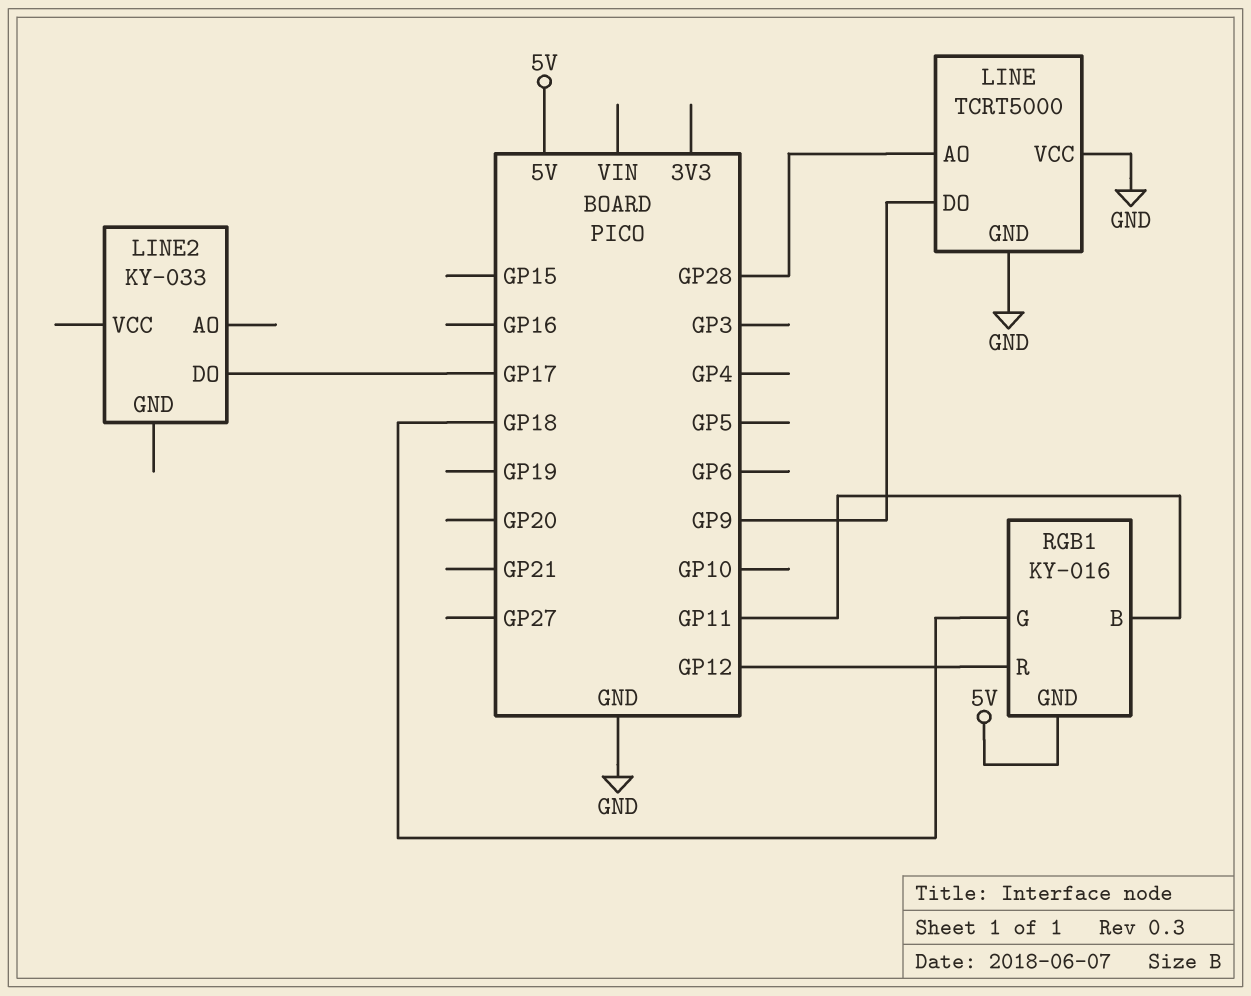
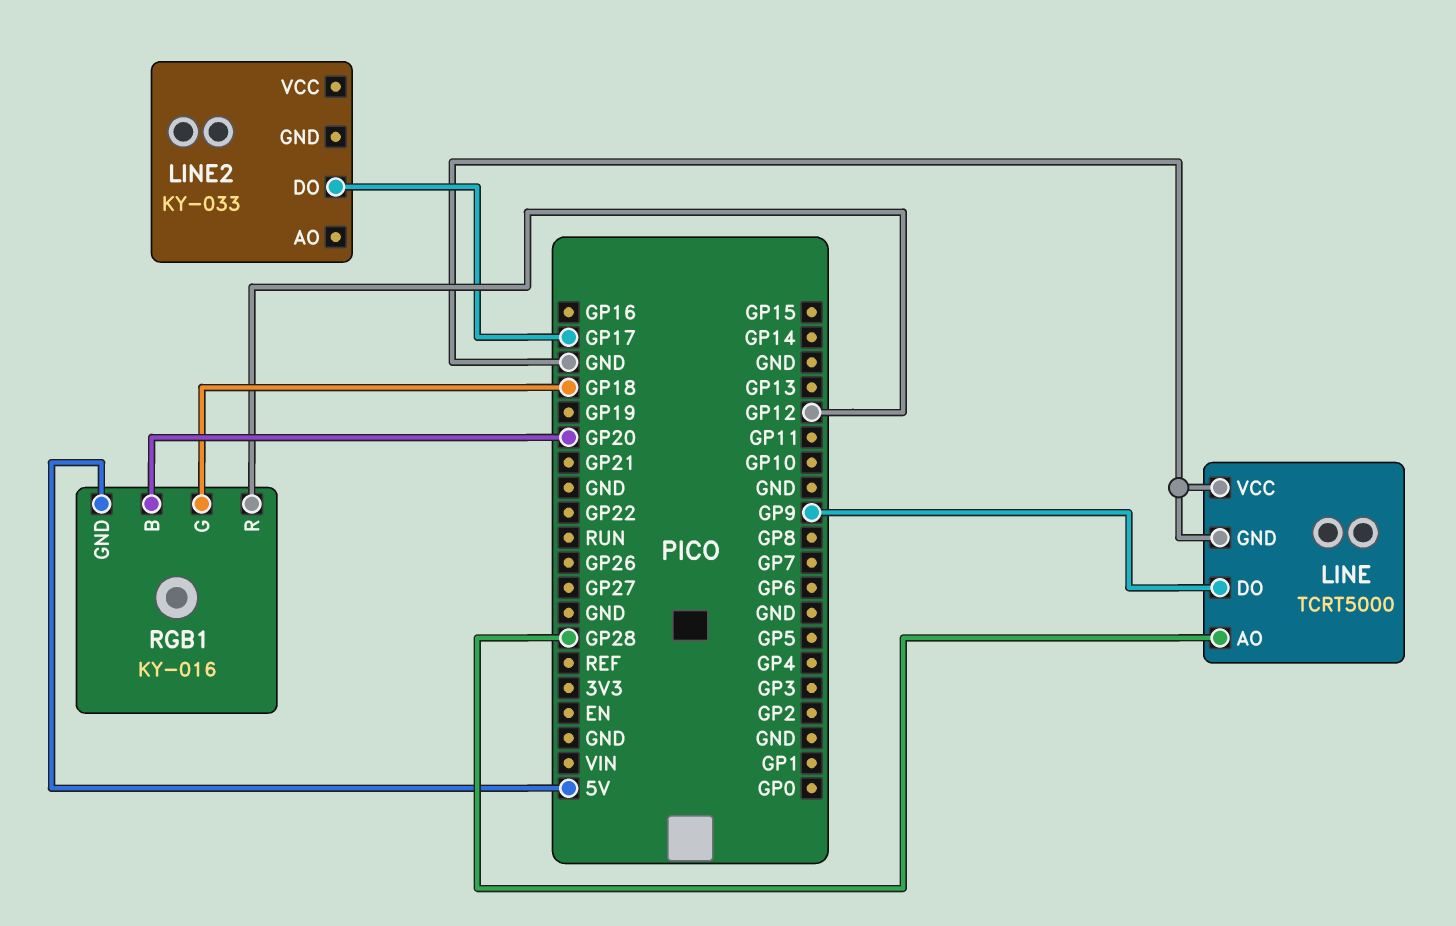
RGB1 pin B: GP11 -> GP20

